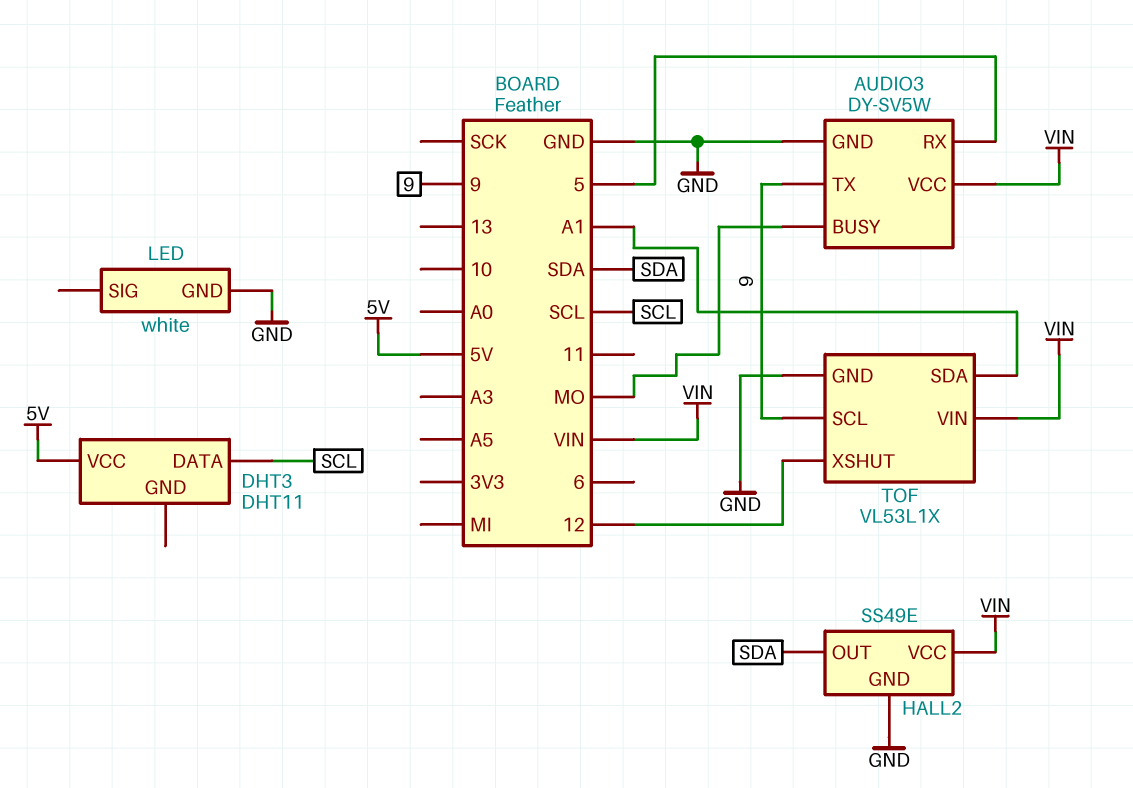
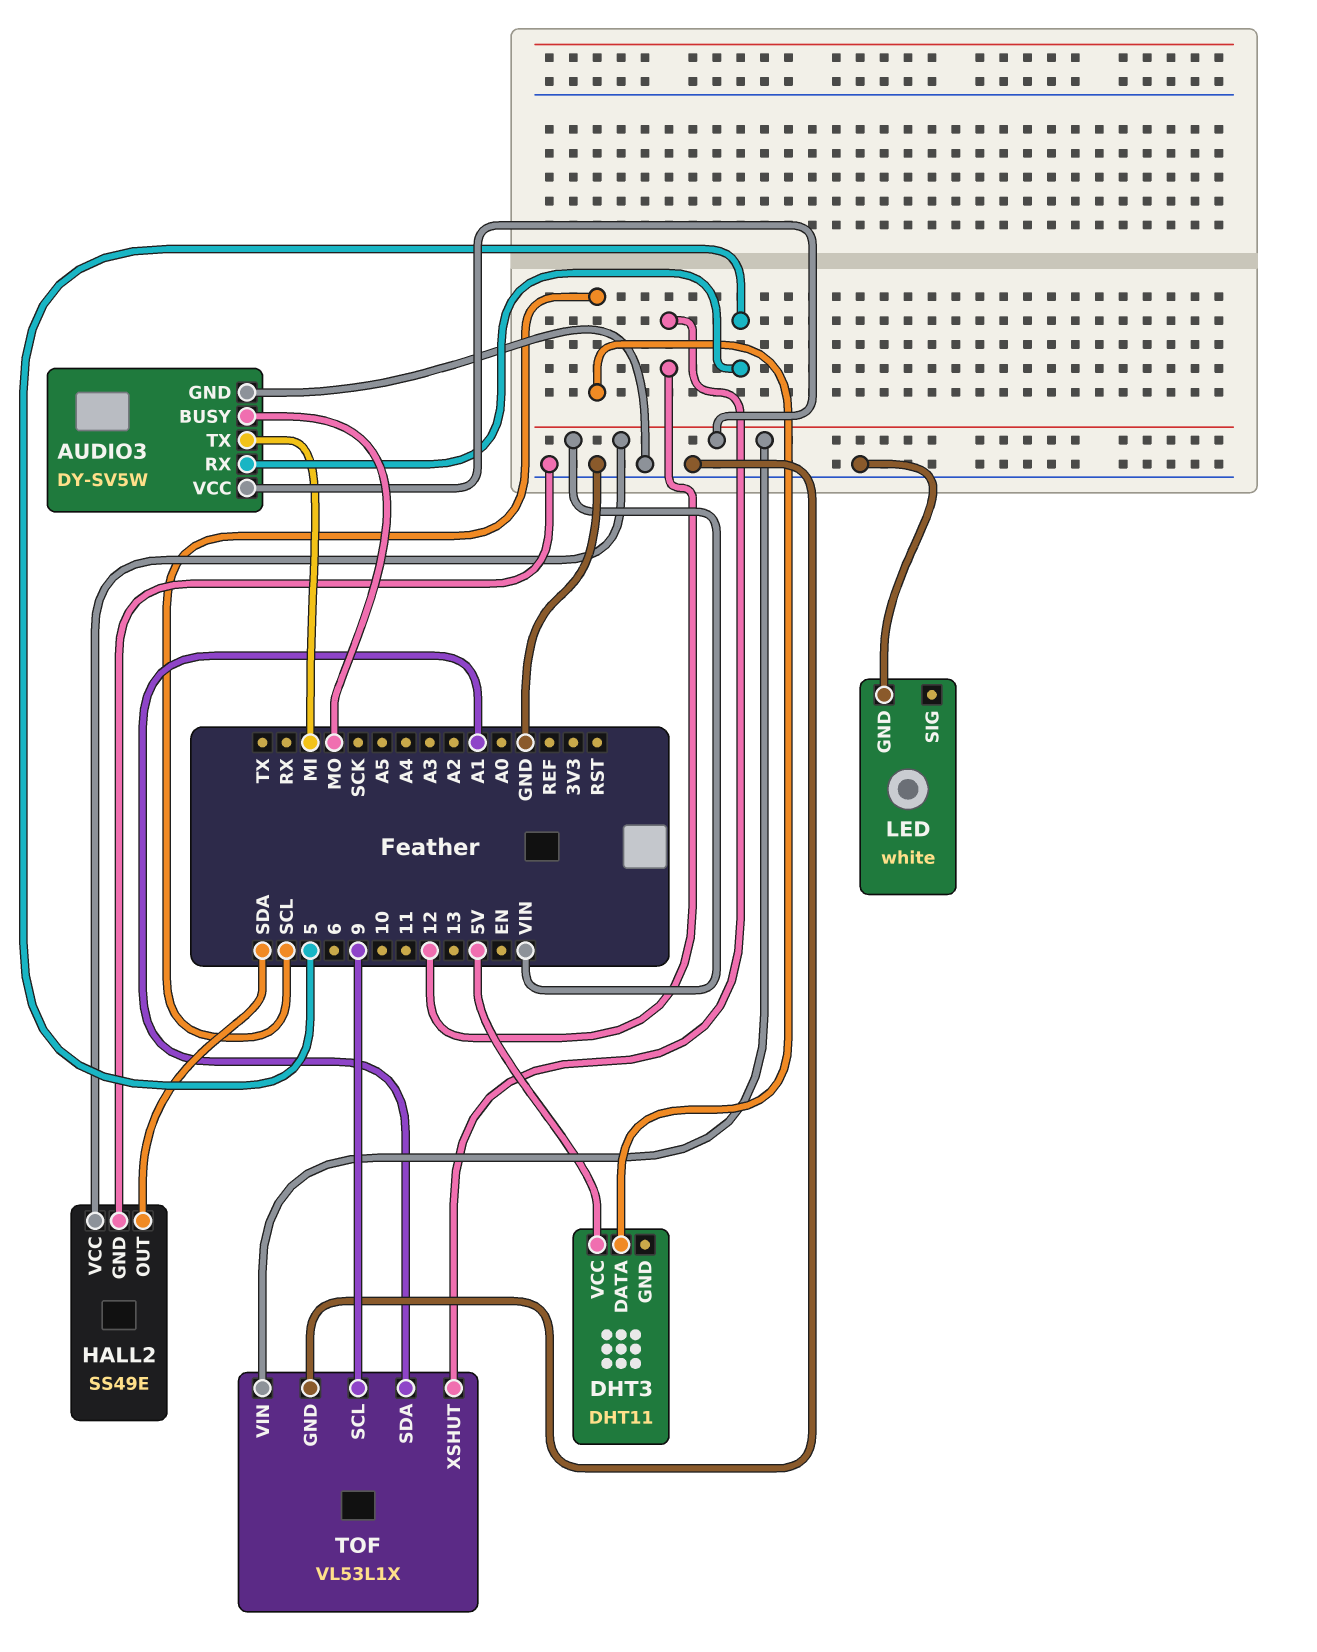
AUDIO3 pin TX: 9 -> MI

